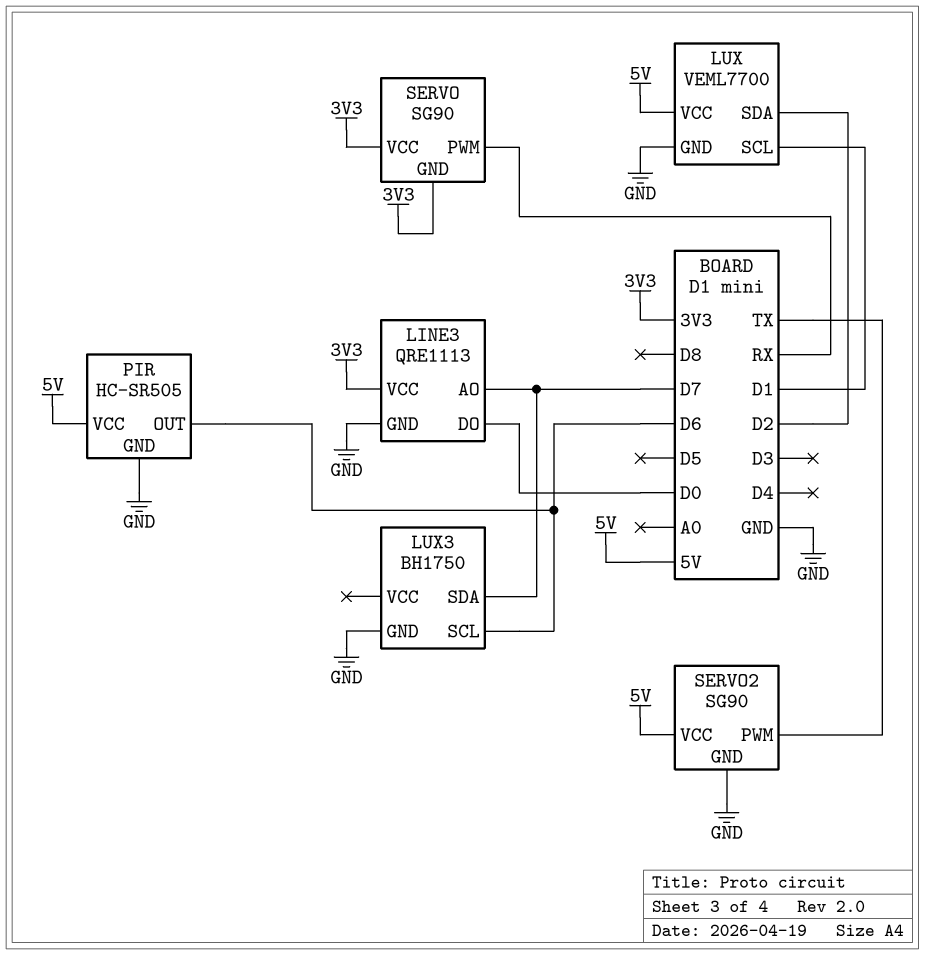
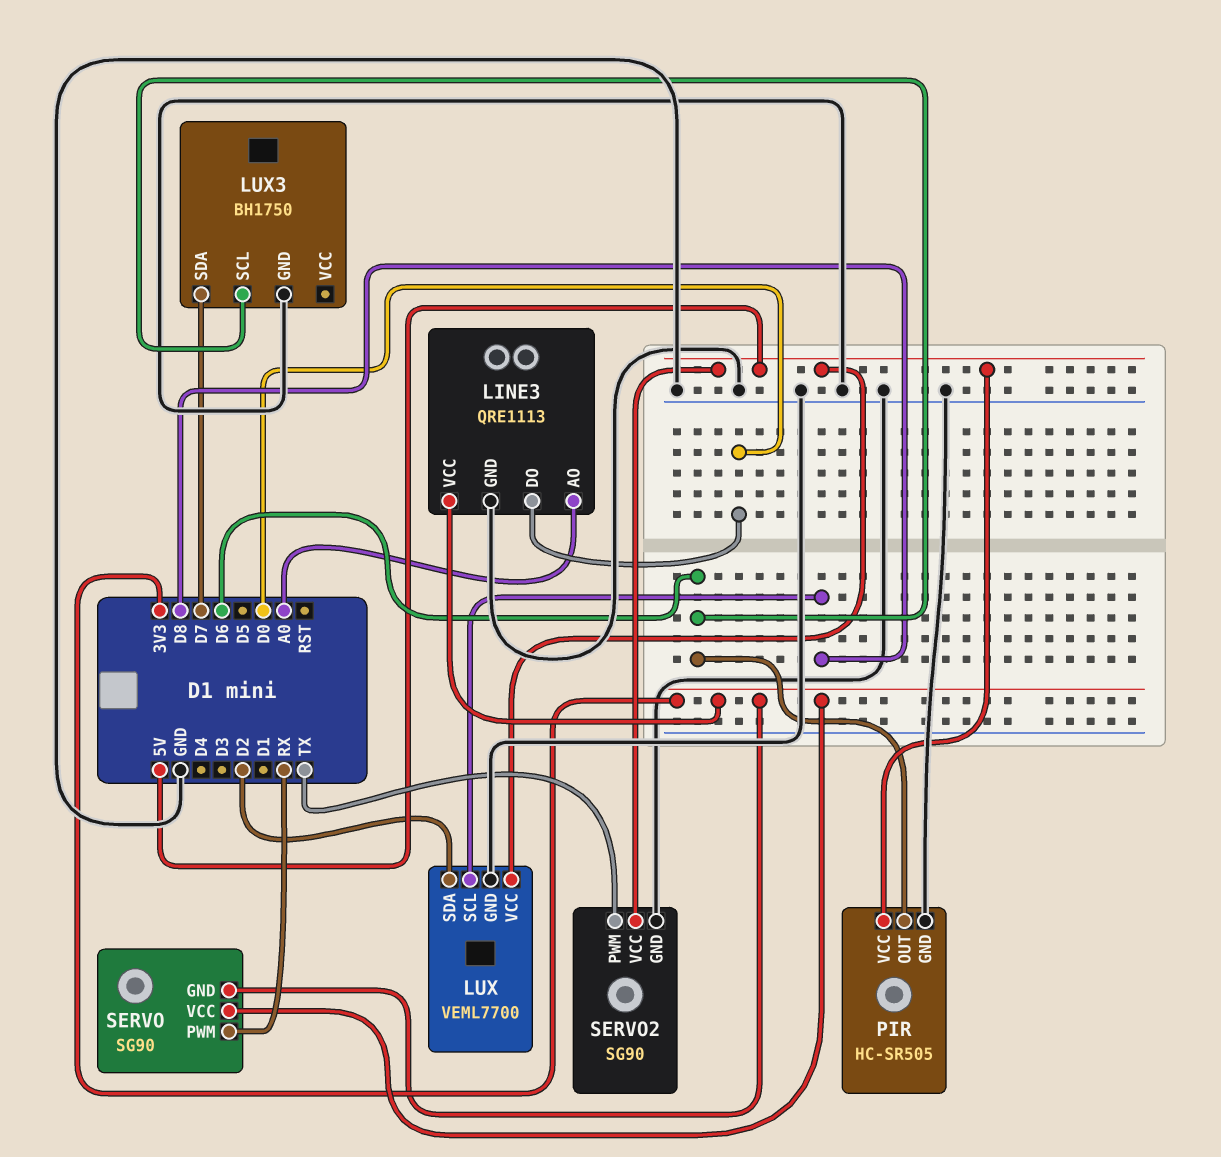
LINE3 pin AO: D7 -> A0
LUX pin SCL: D1 -> D8

